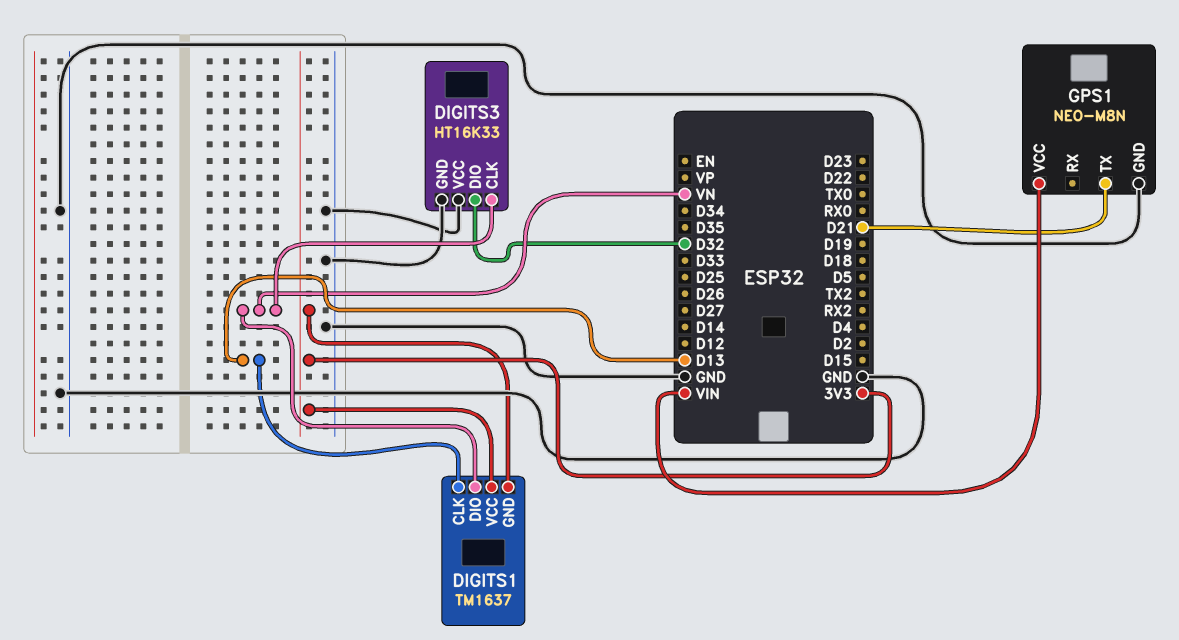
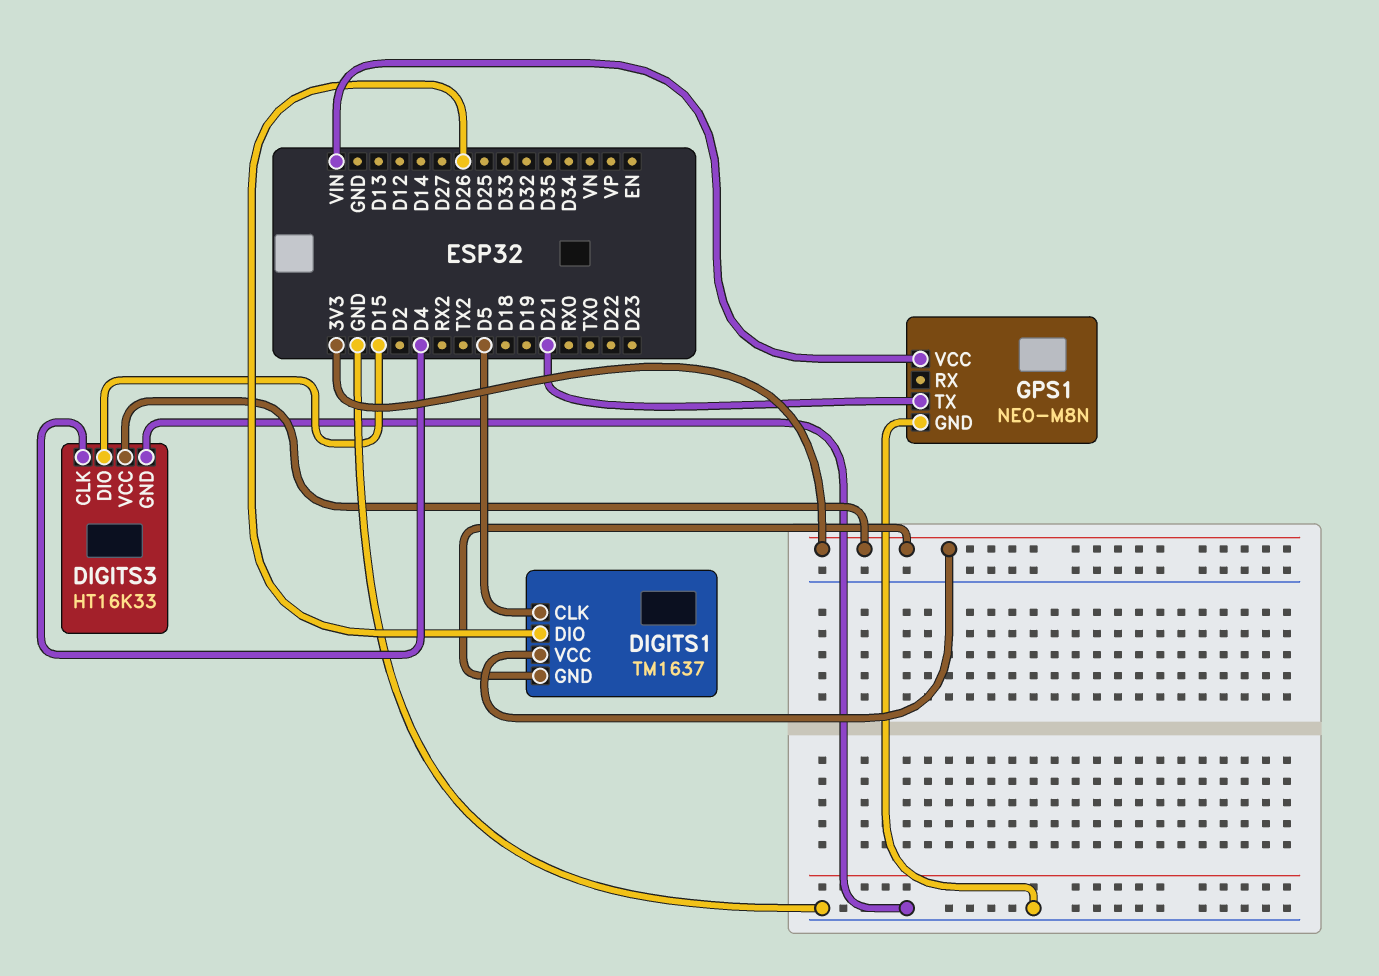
DIGITS1 pin CLK: D13 -> D5
DIGITS1 pin DIO: VN -> D26
DIGITS3 pin CLK: VN -> D4
DIGITS3 pin DIO: D32 -> D15
DIGITS3 pin VCC: GND -> 3V3

